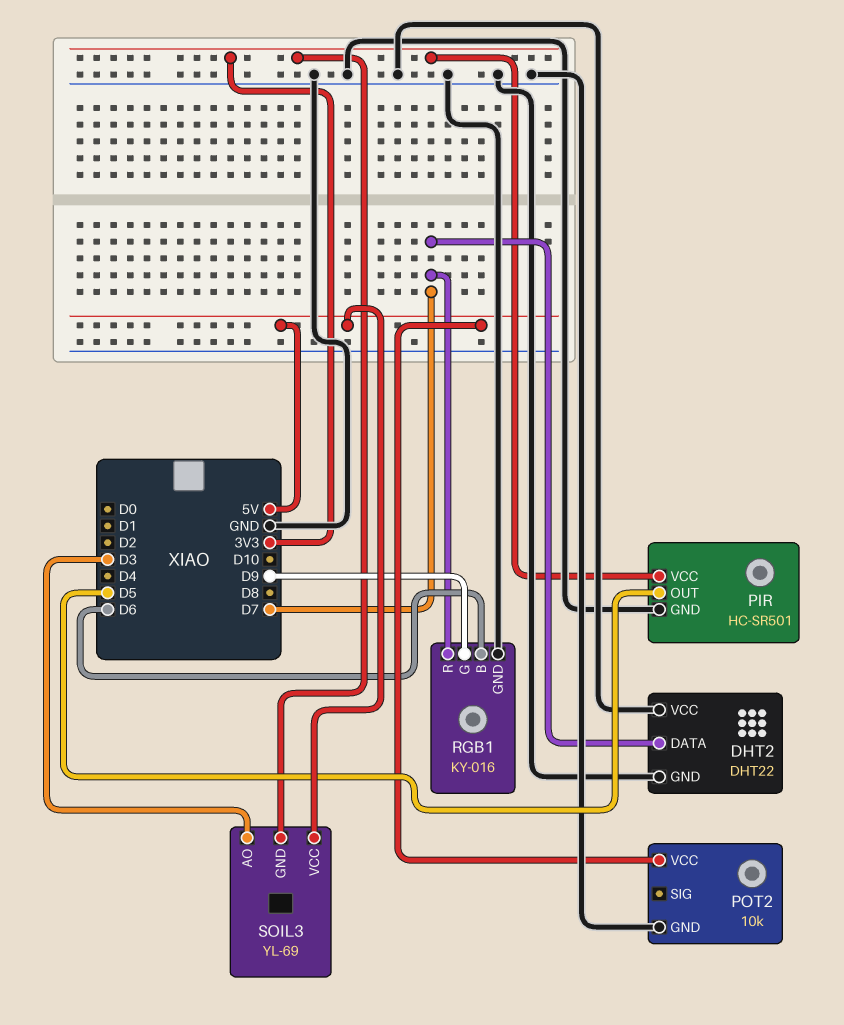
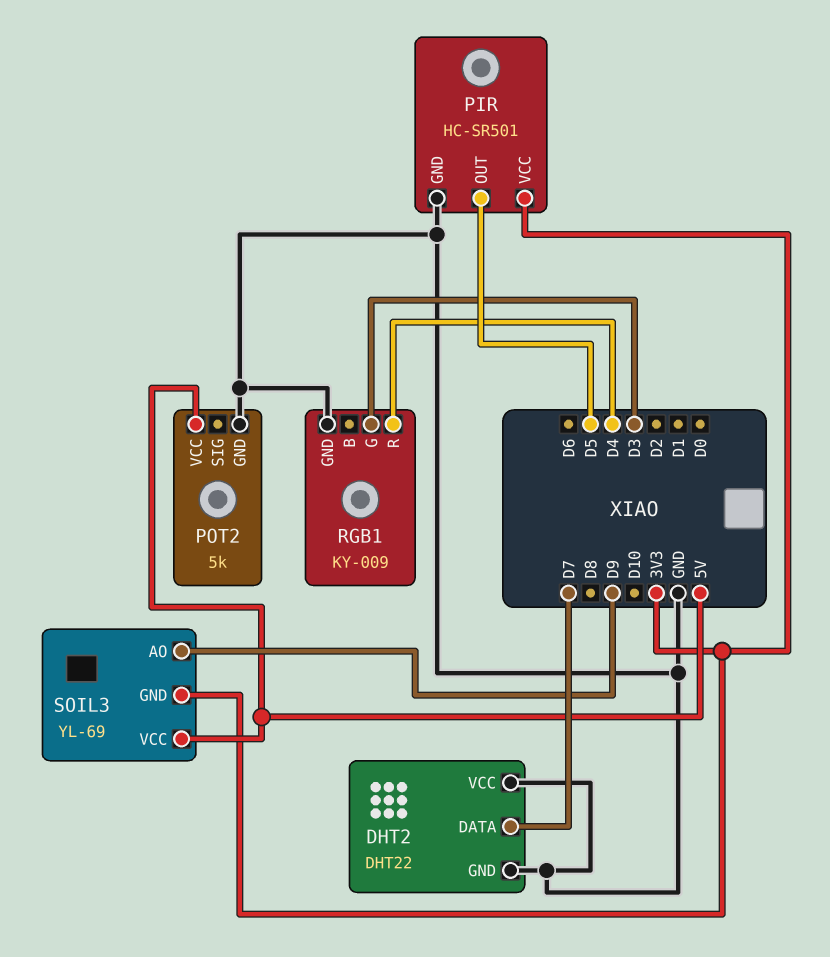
POT2: 10k -> 5k
RGB1: KY-016 -> KY-009
RGB1 pin B: D6 -> none
RGB1 pin G: D9 -> D3
RGB1 pin R: D7 -> D4
SOIL3 pin AO: D3 -> D9

